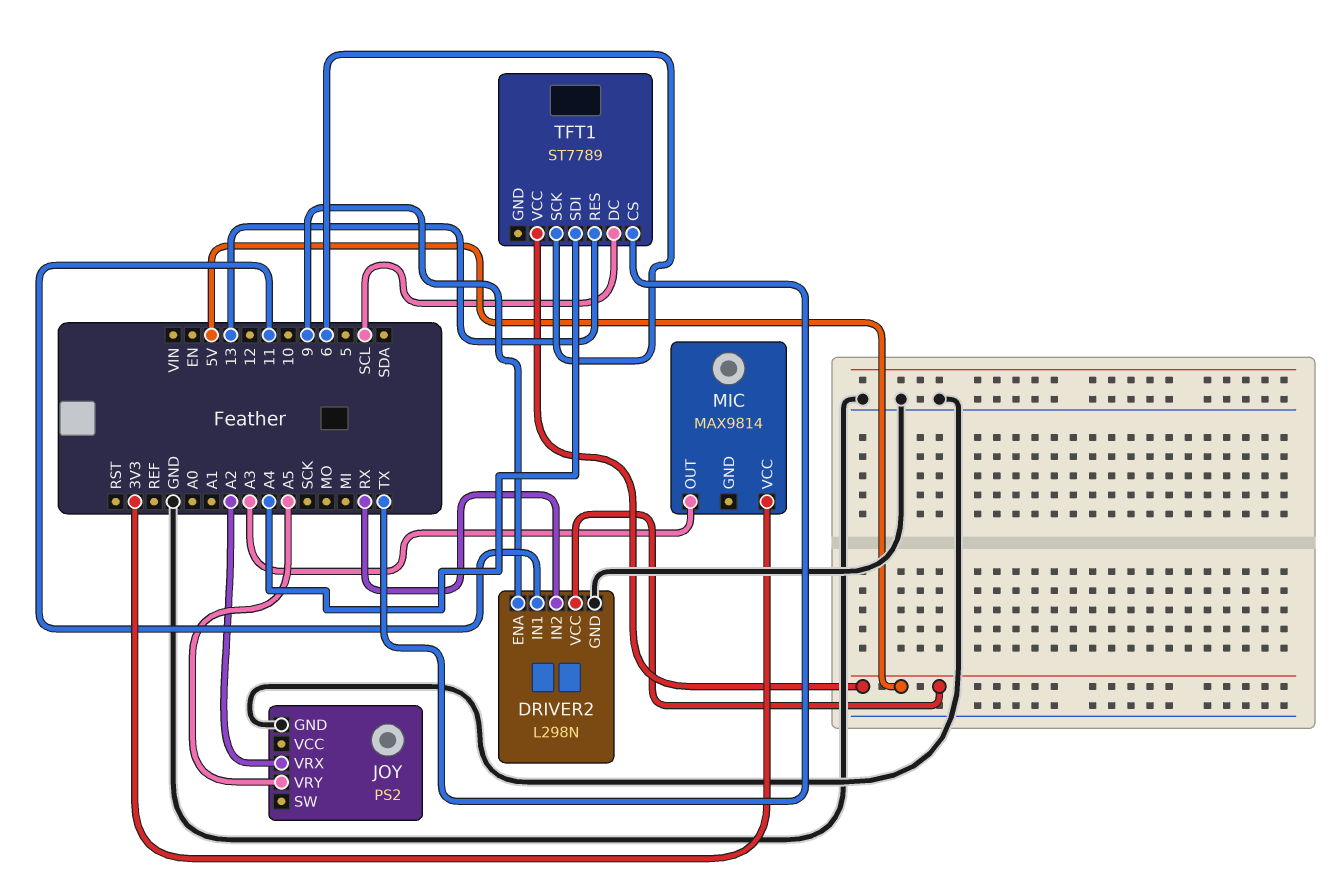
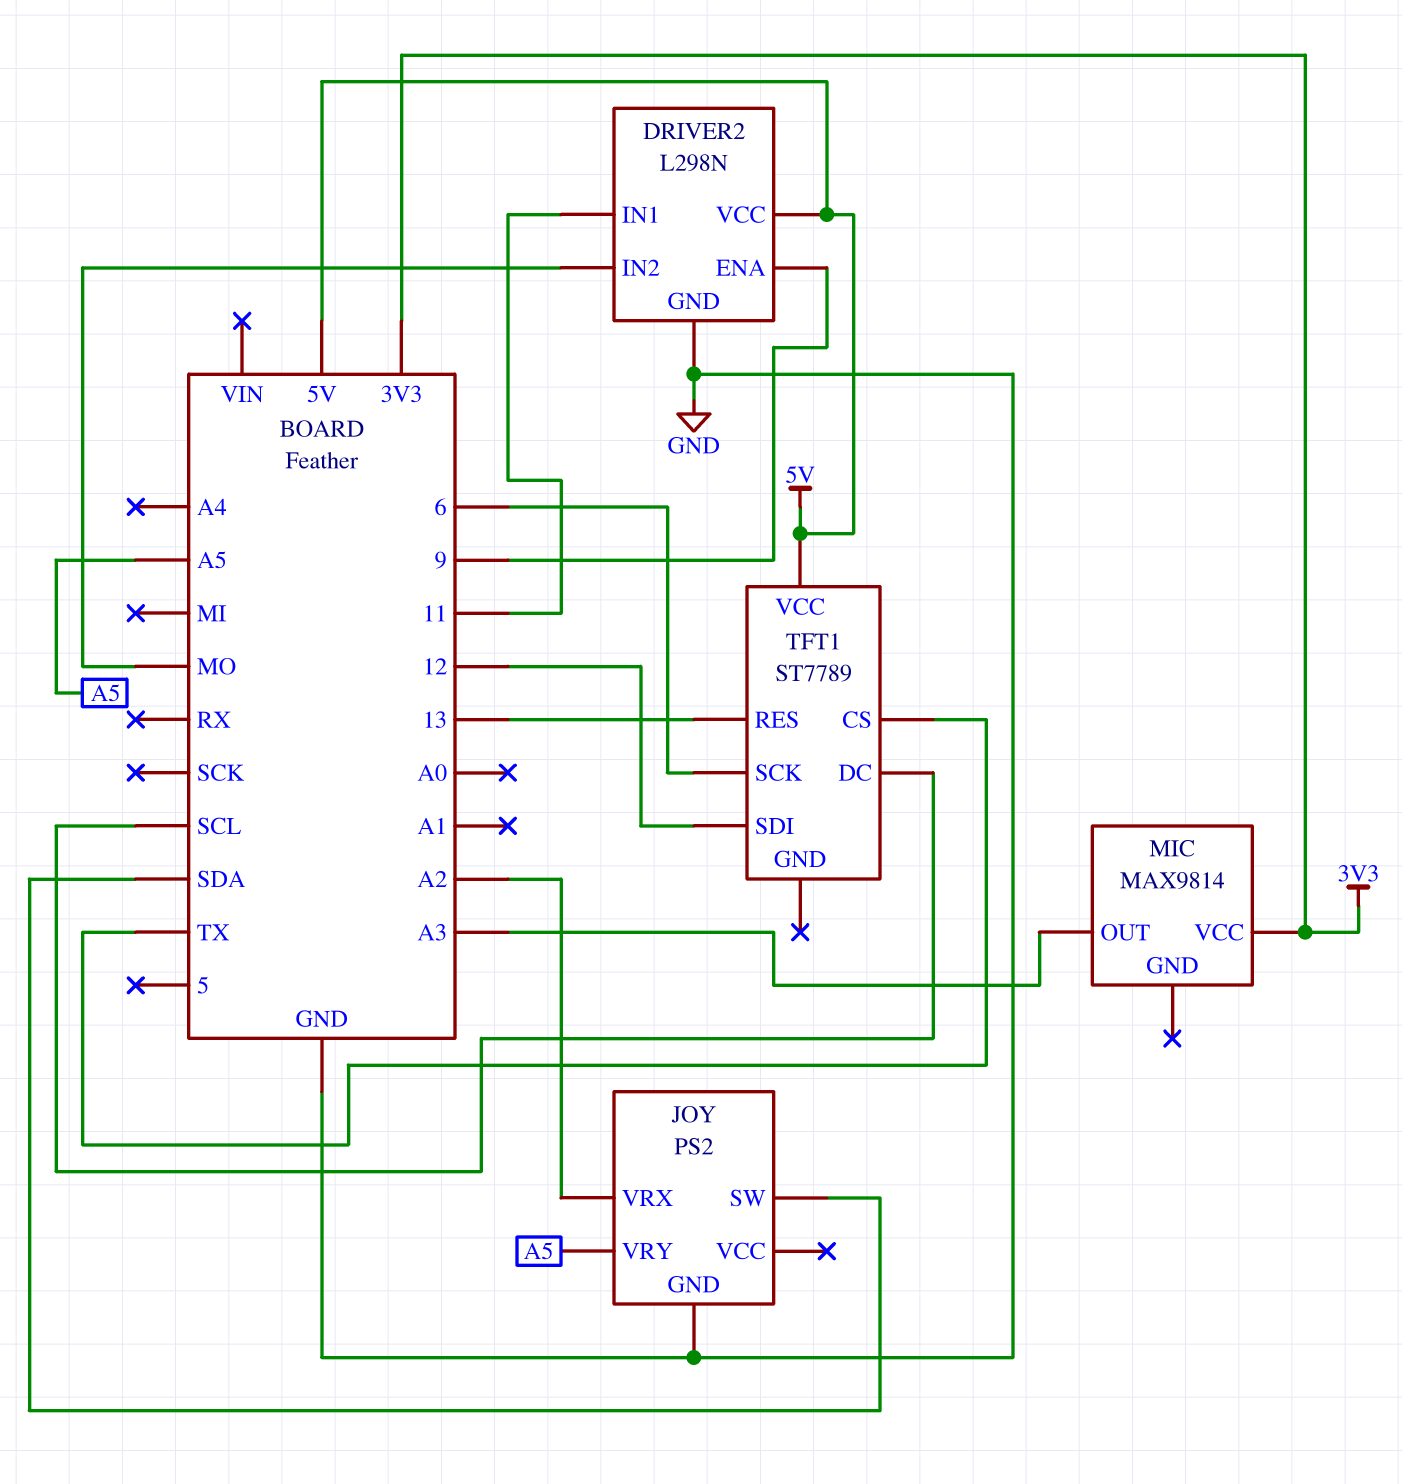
DRIVER2 pin IN2: RX -> MO
JOY pin SW: none -> SDA
TFT1 pin SDI: A4 -> 12

